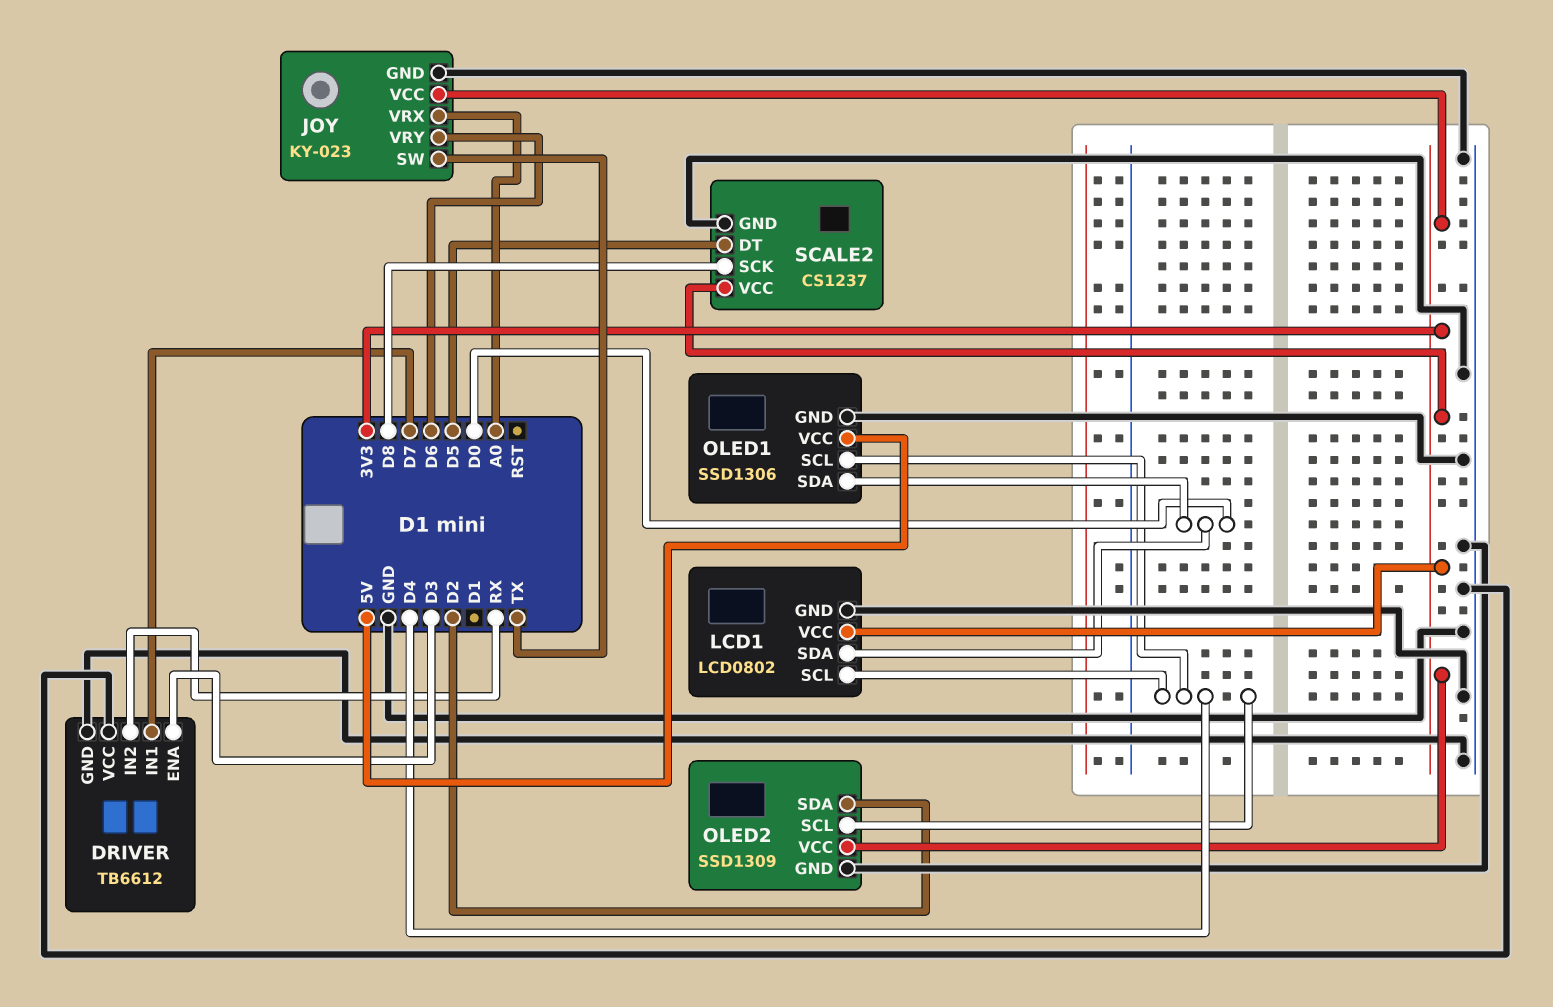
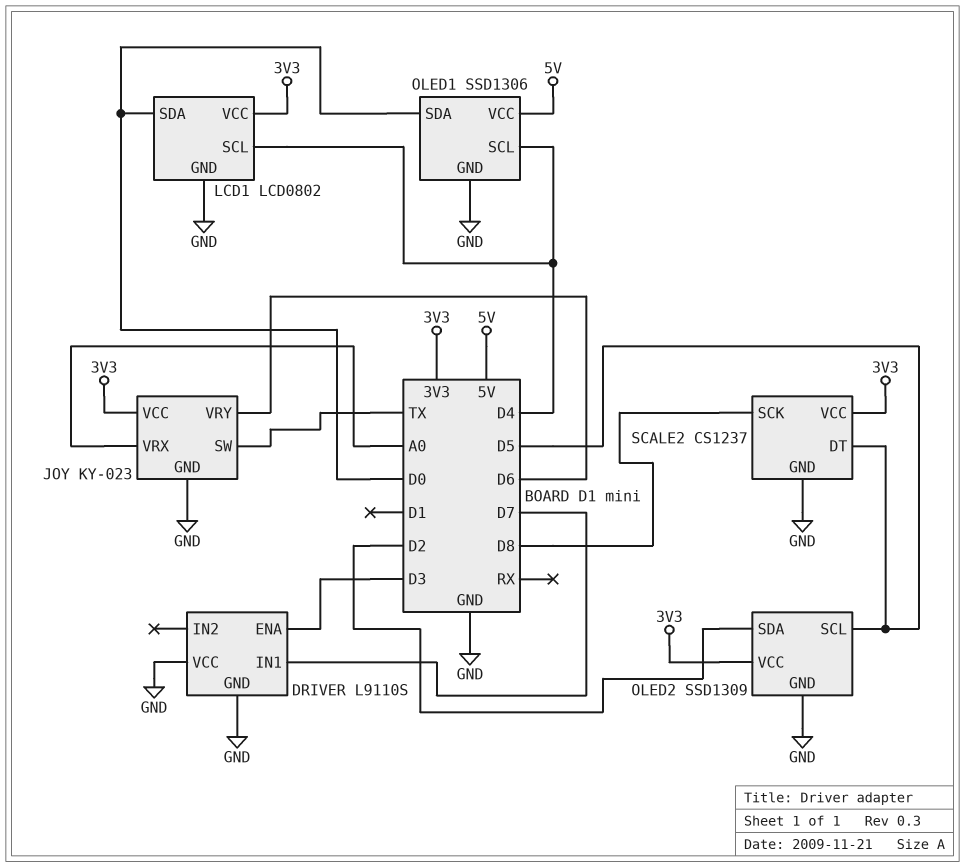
DRIVER: TB6612 -> L9110S
DRIVER pin IN2: RX -> none
OLED2 pin SCL: D4 -> D5

